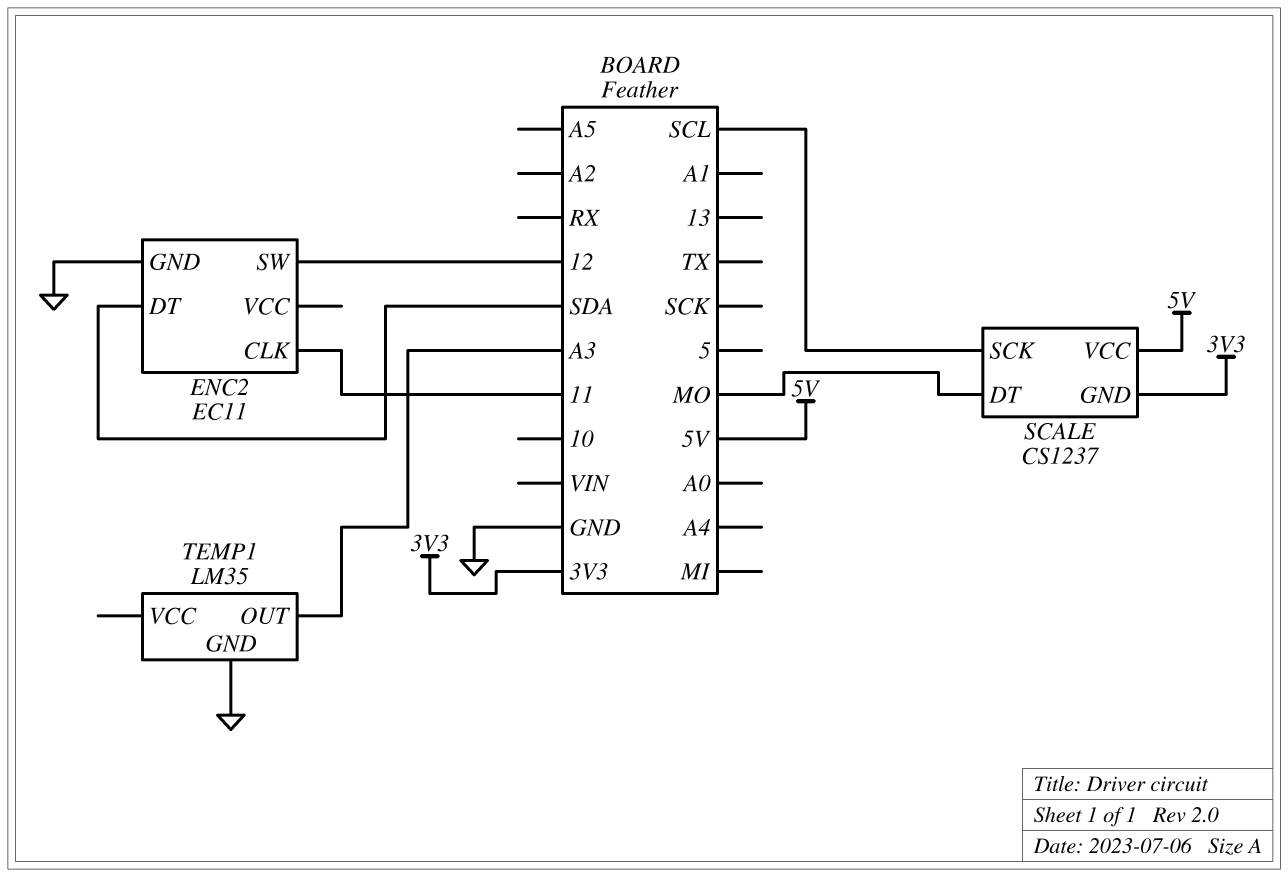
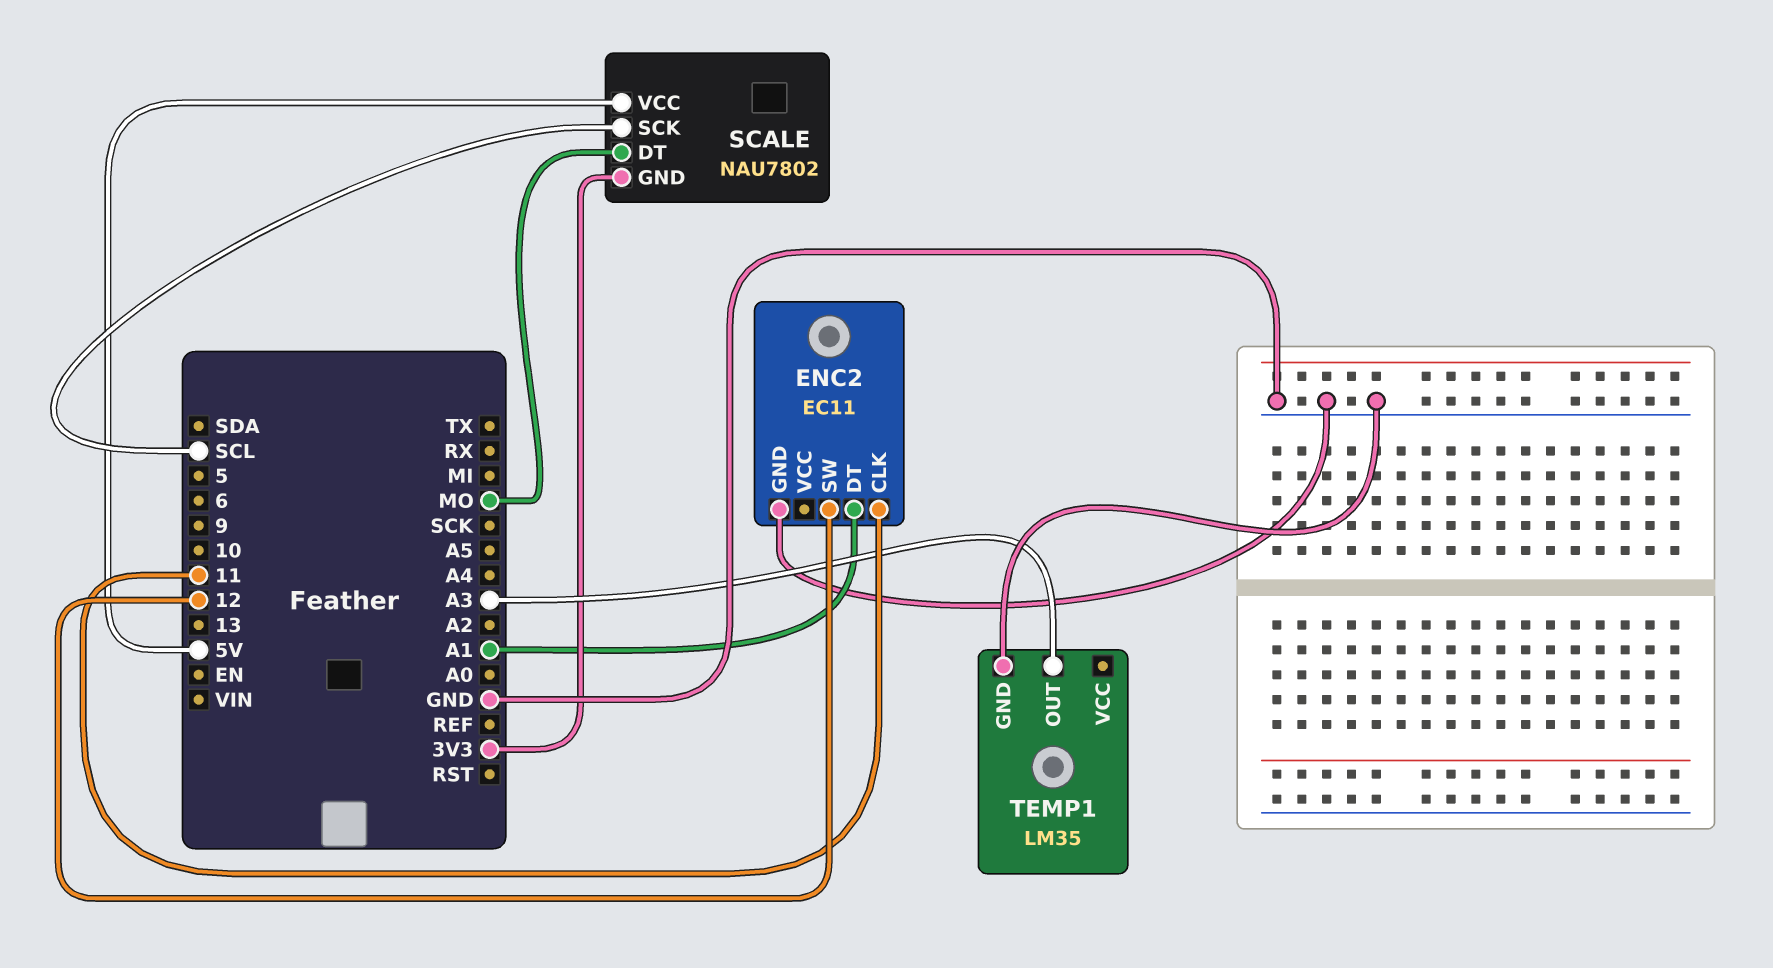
ENC2 pin DT: SDA -> A1
SCALE: CS1237 -> NAU7802

